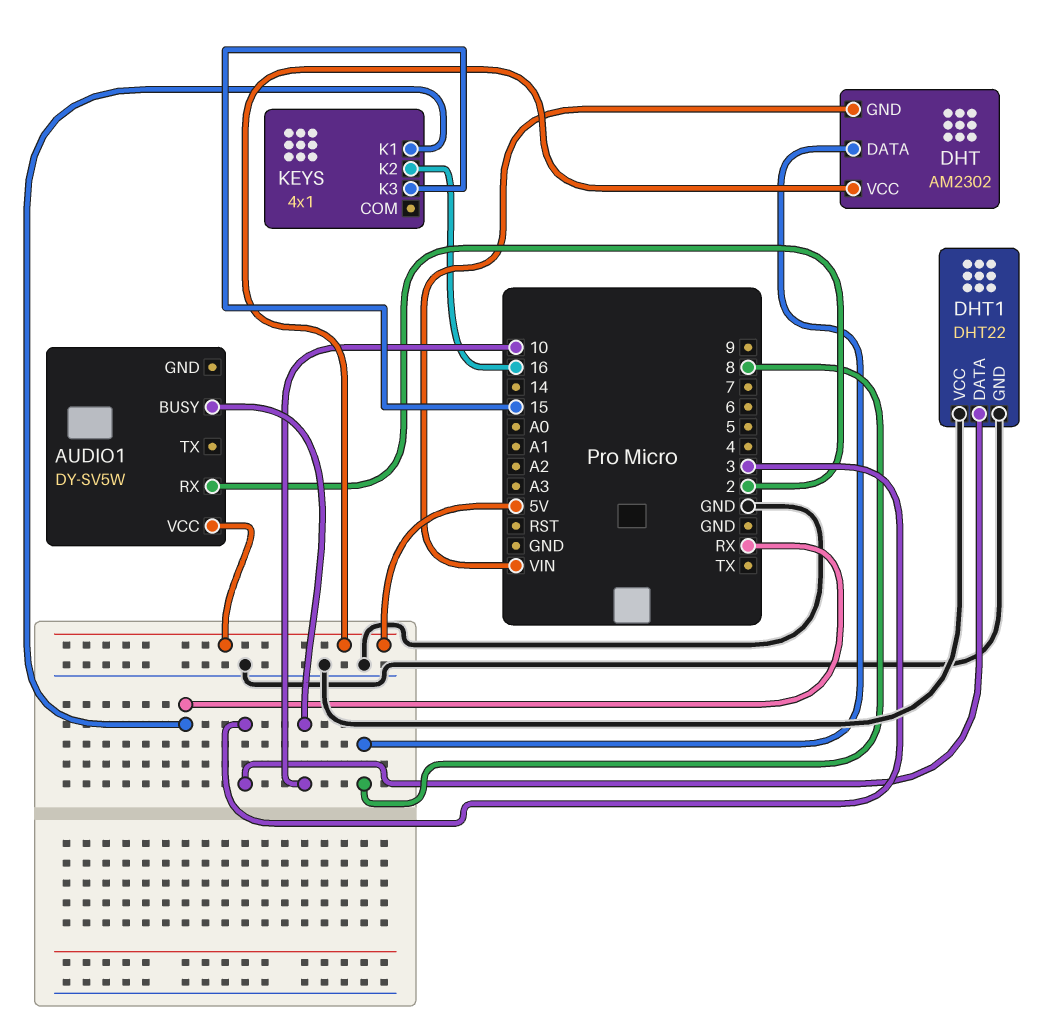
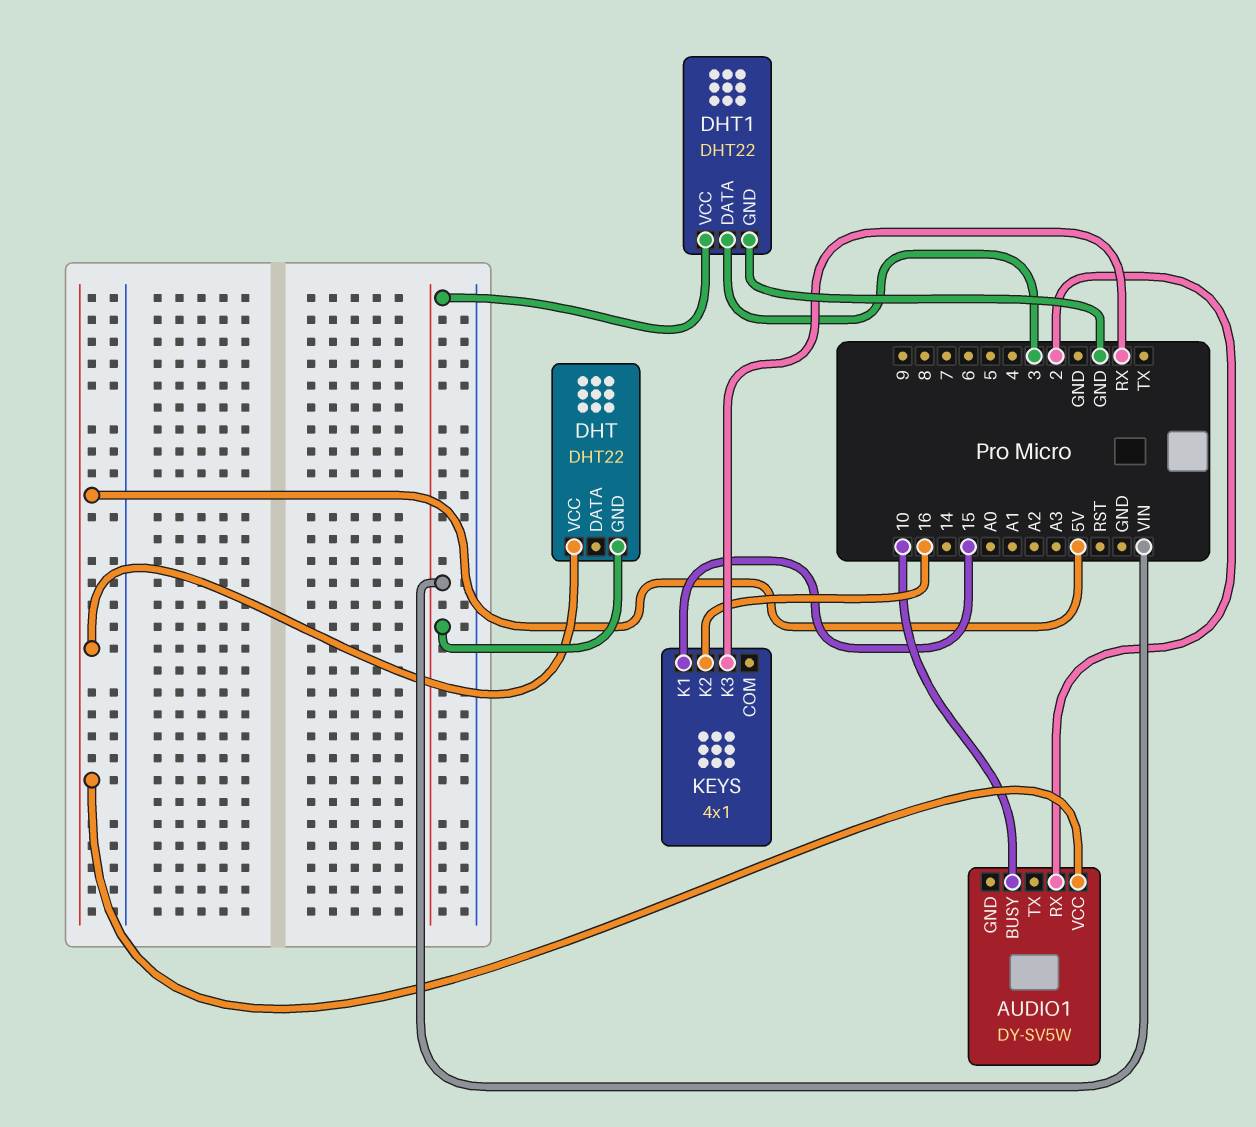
DHT: AM2302 -> DHT22
DHT pin DATA: 8 -> none
DHT1 pin VCC: GND -> VIN
KEYS pin K1: RX -> 15
KEYS pin K3: 15 -> RX

